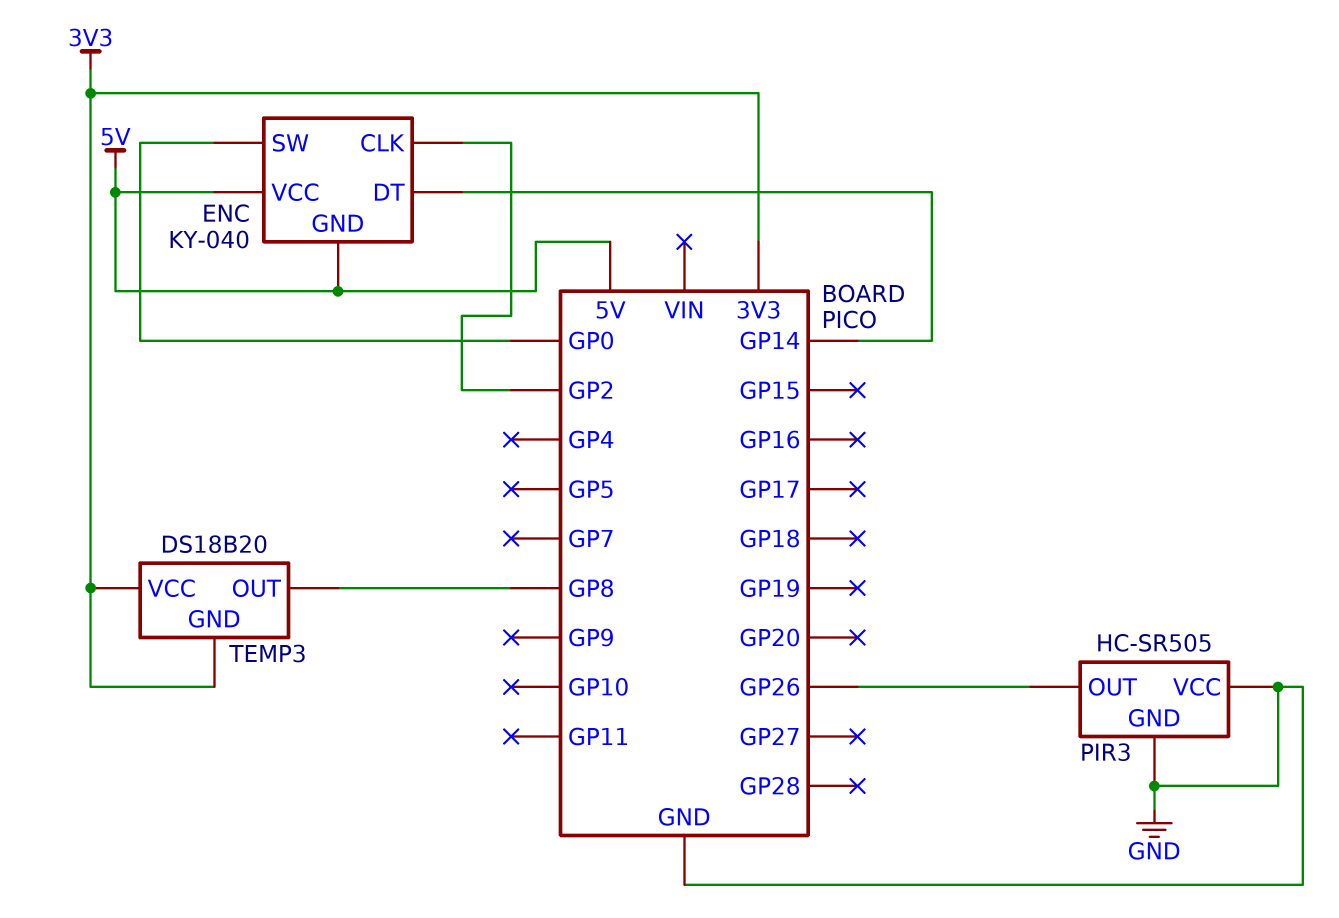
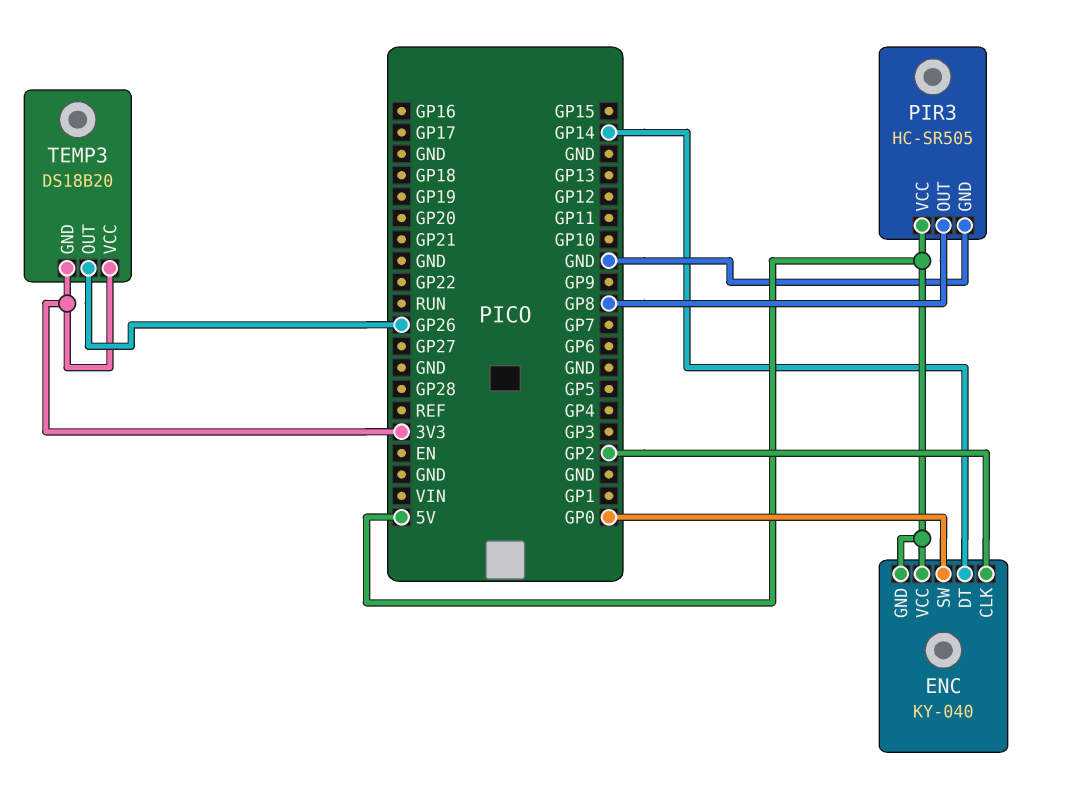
PIR3 pin OUT: GP26 -> GP8
PIR3 pin VCC: GND -> 5V
TEMP3 pin OUT: GP8 -> GP26

